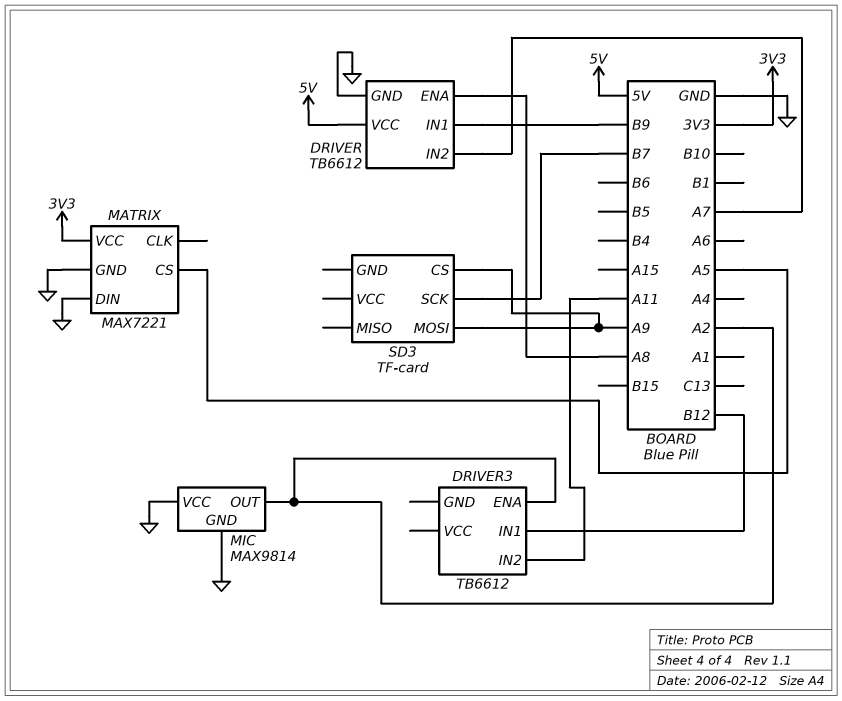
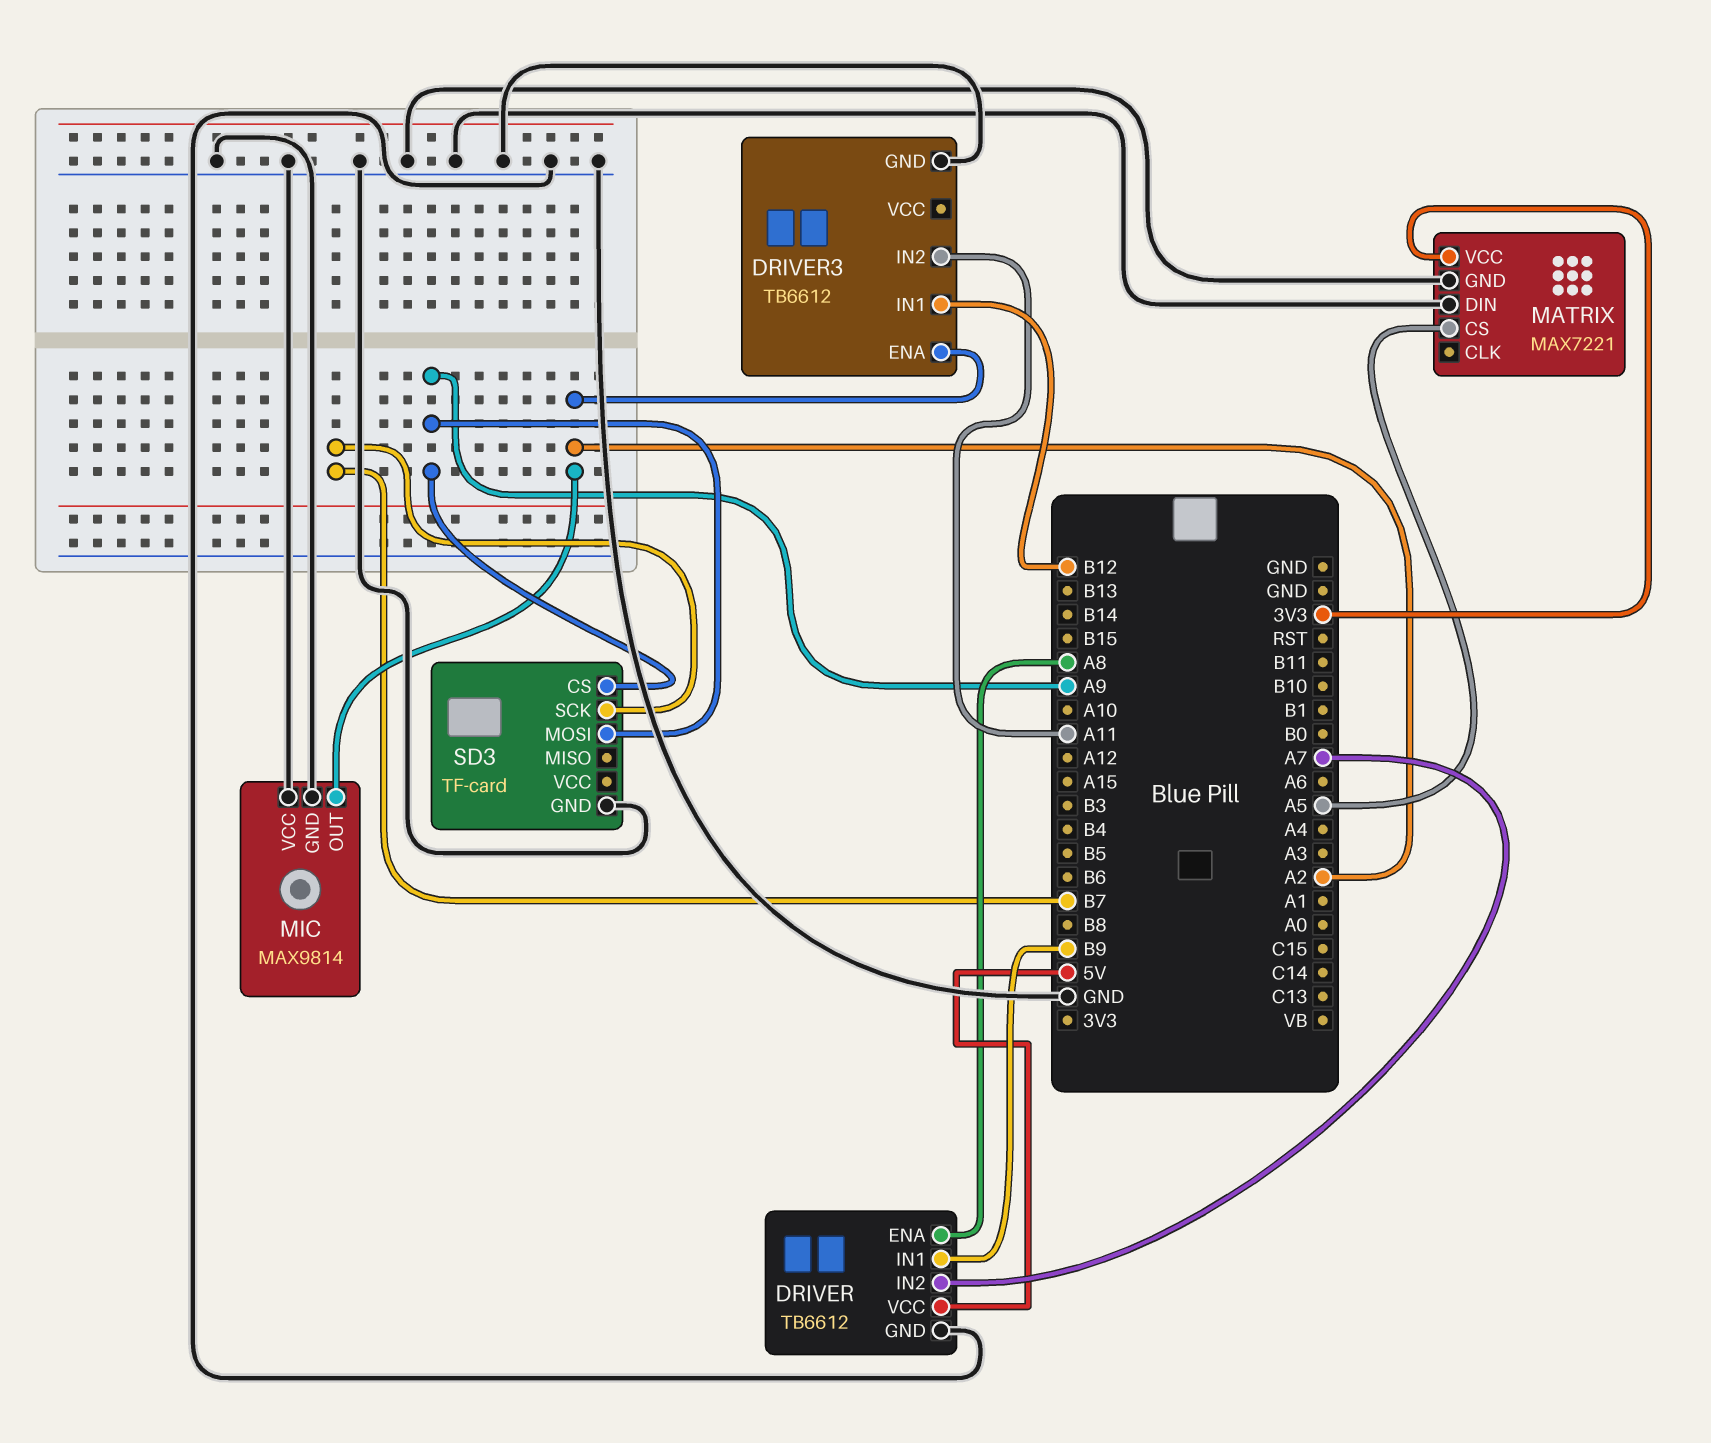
DRIVER3 pin GND: none -> GND
SD3 pin GND: none -> GND

